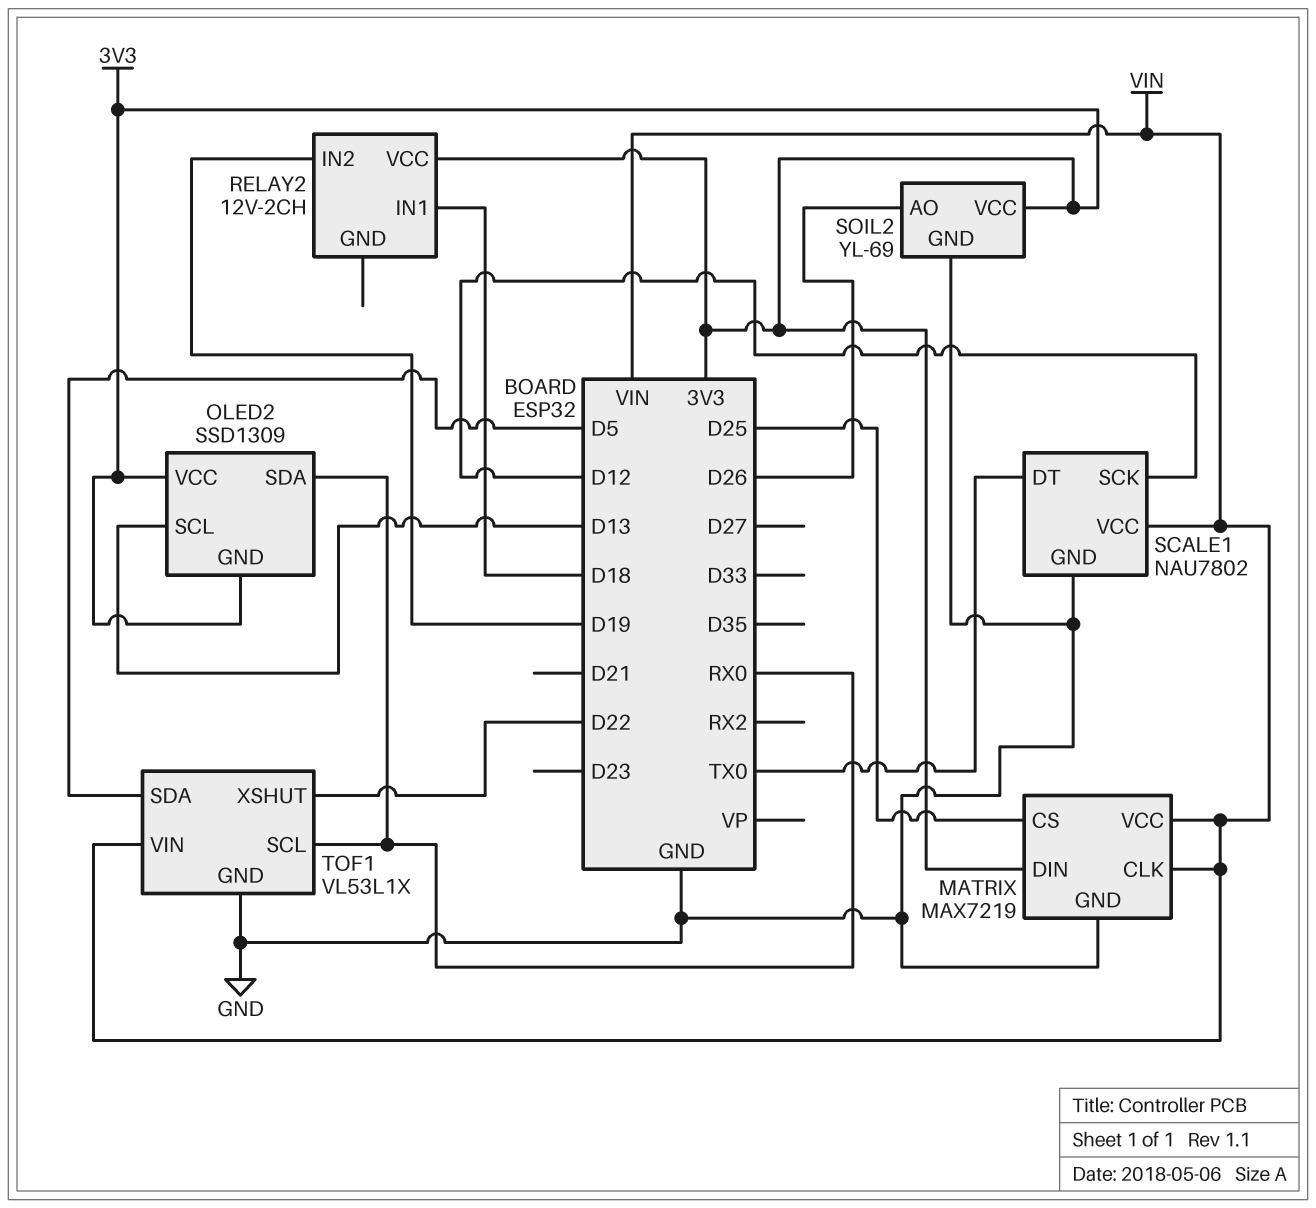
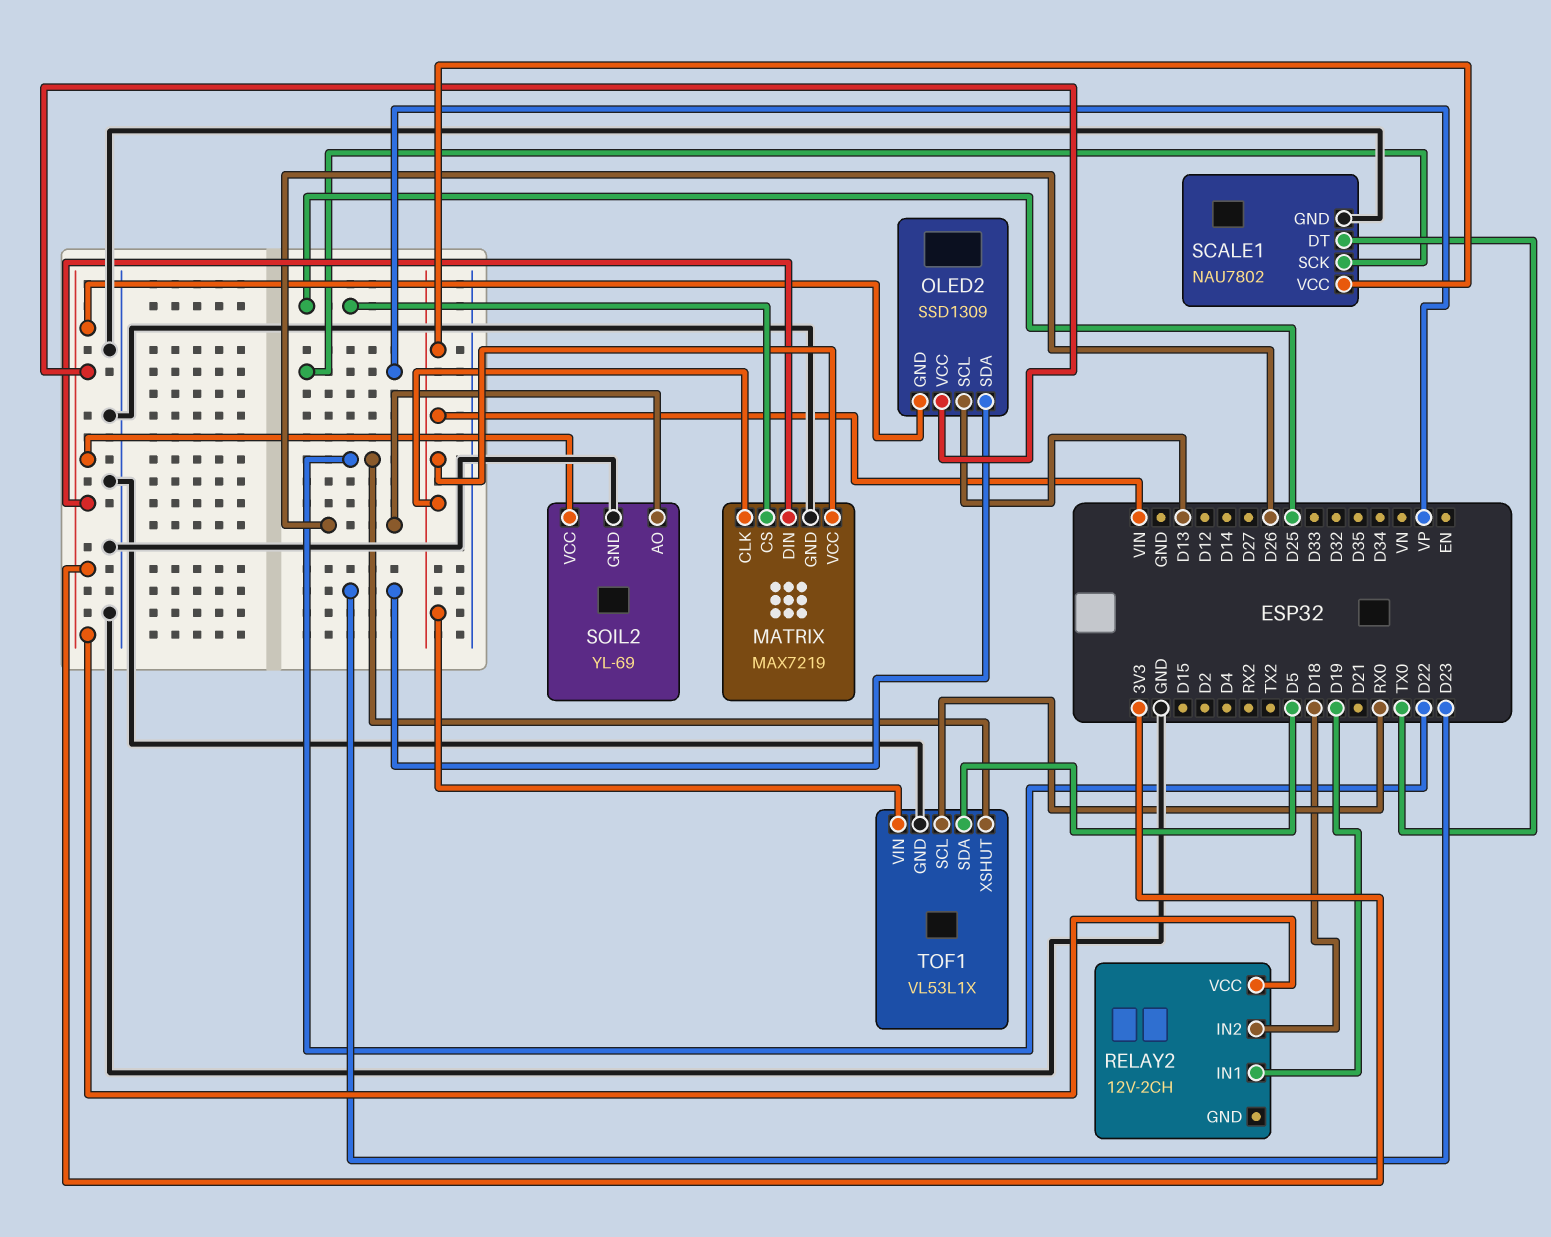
OLED2 pin SDA: RX0 -> D23
RELAY2 pin IN1: D18 -> D19
RELAY2 pin IN2: D19 -> D18
SCALE1 pin SCK: D12 -> VP

